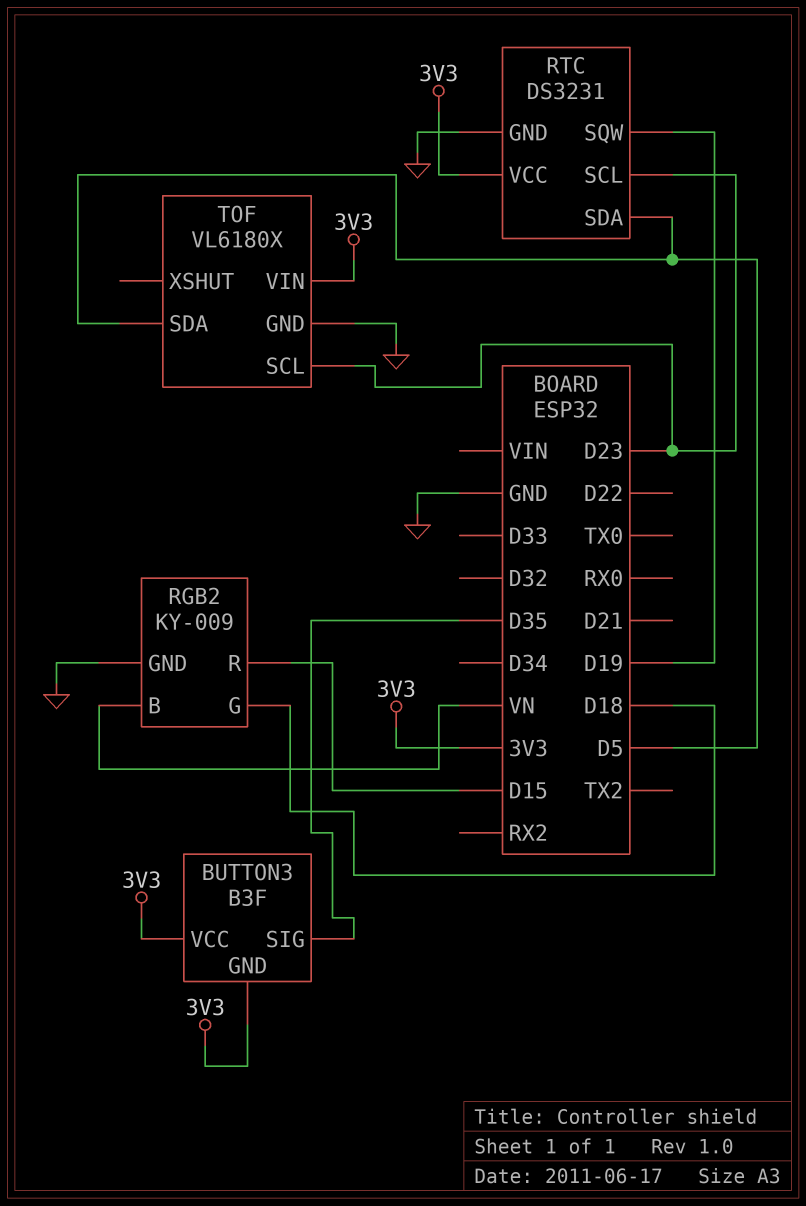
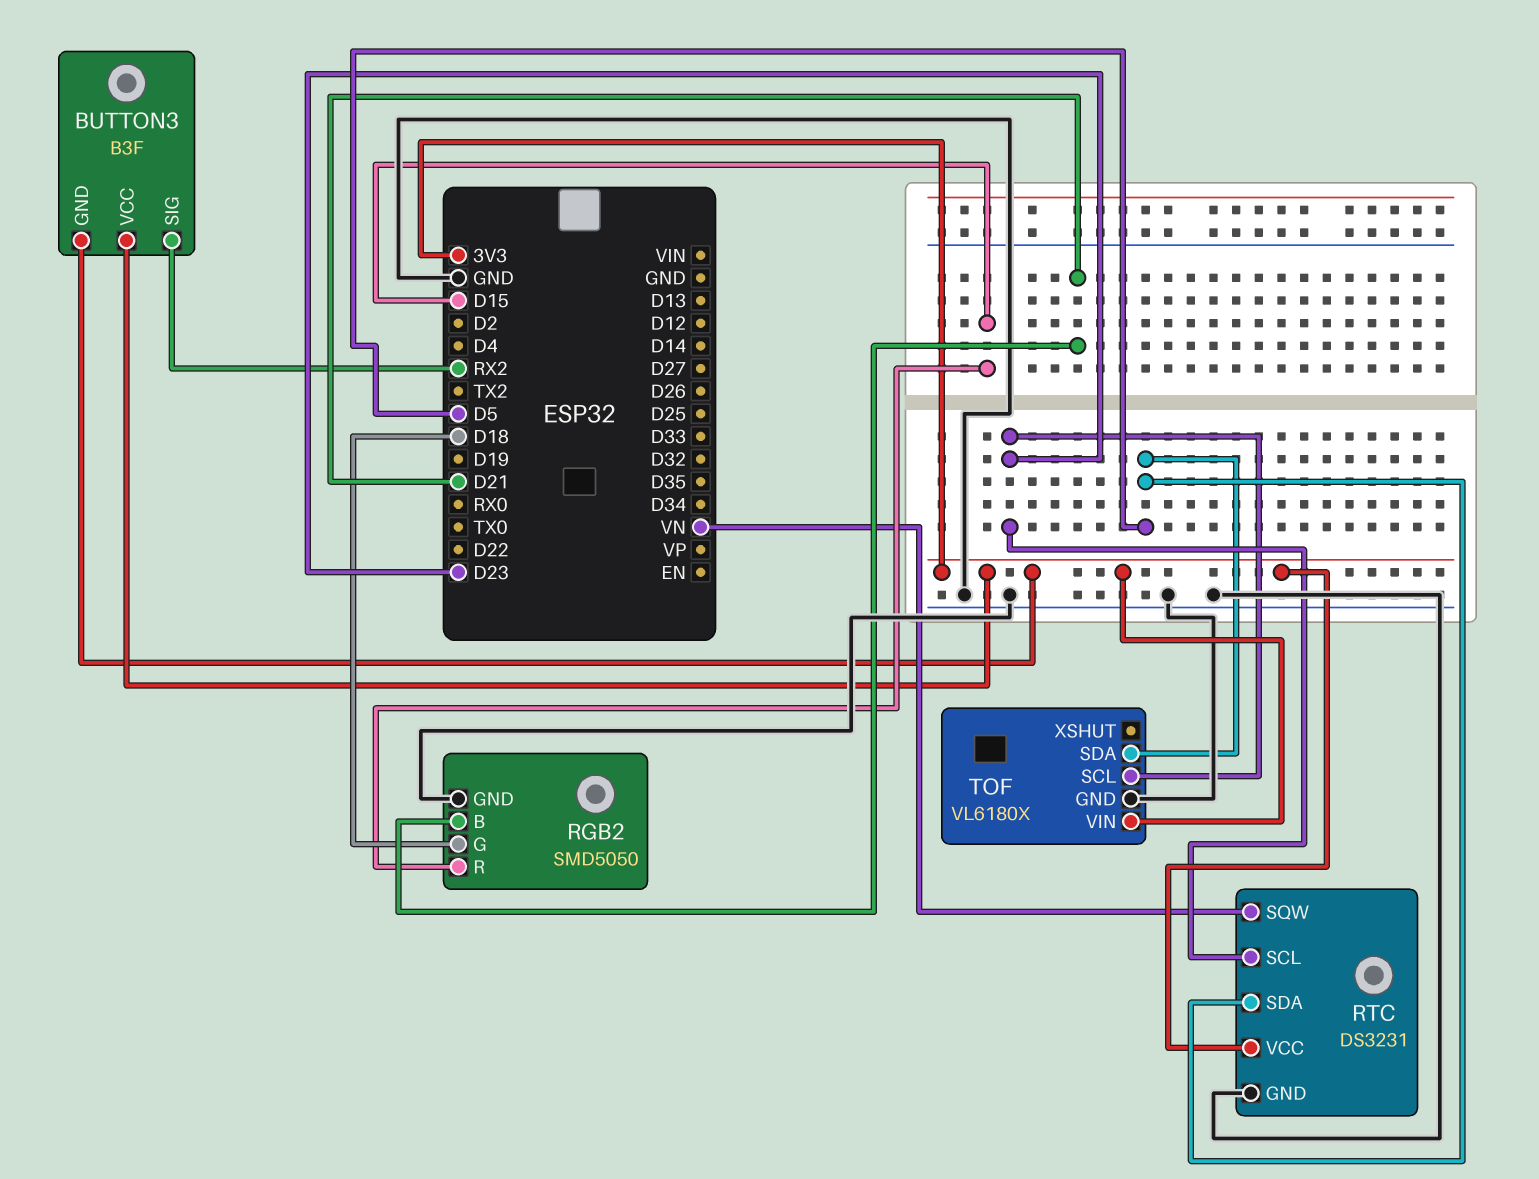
BUTTON3 pin SIG: D35 -> RX2
RGB2: KY-009 -> SMD5050
RGB2 pin B: VN -> D21
RTC pin SQW: D19 -> VN

